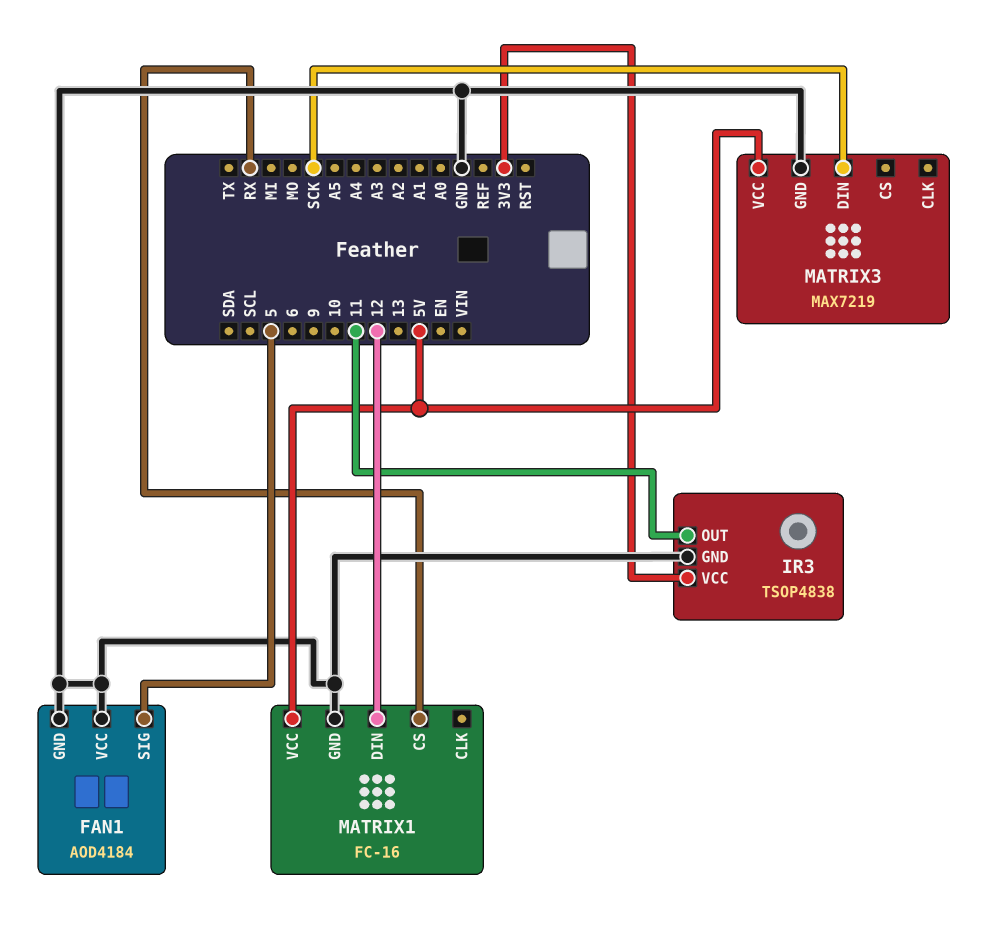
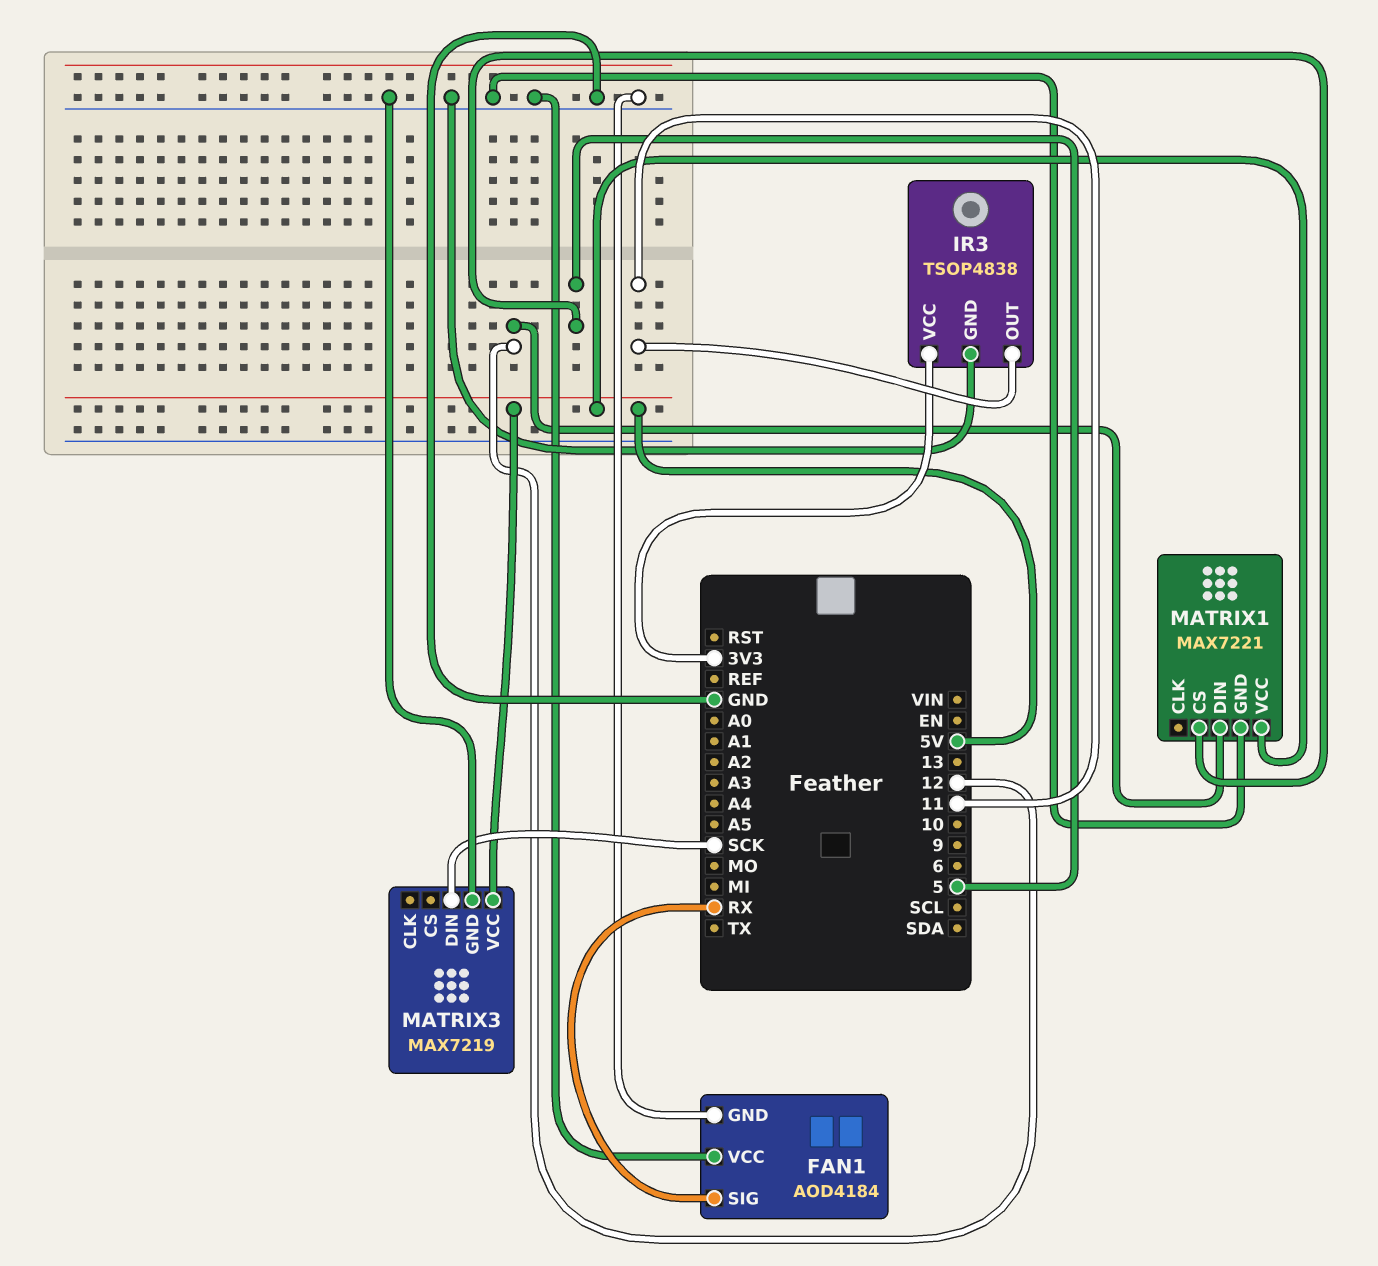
FAN1 pin SIG: 5 -> RX
MATRIX1: FC-16 -> MAX7221
MATRIX1 pin CS: RX -> 5

